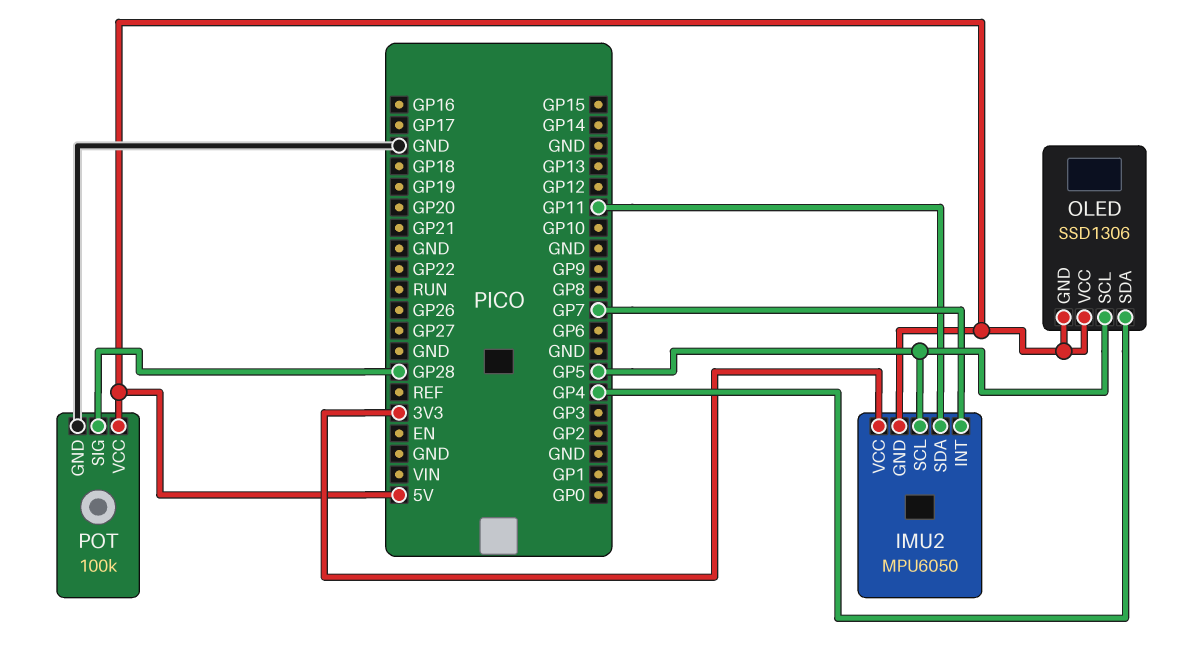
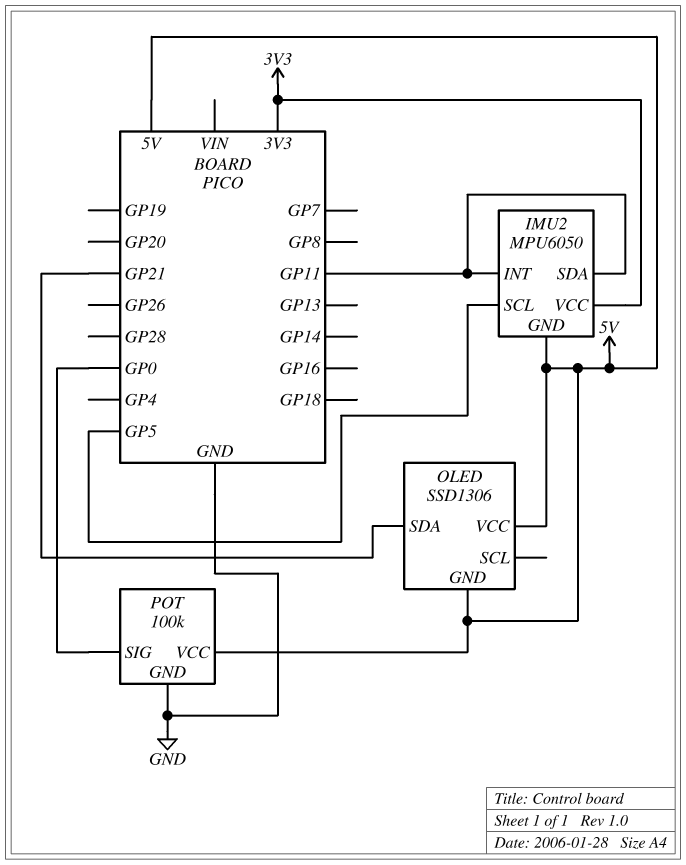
IMU2 pin INT: GP7 -> GP11
OLED pin SCL: GP5 -> none
OLED pin SDA: GP4 -> GP21
POT pin SIG: GP28 -> GP0

